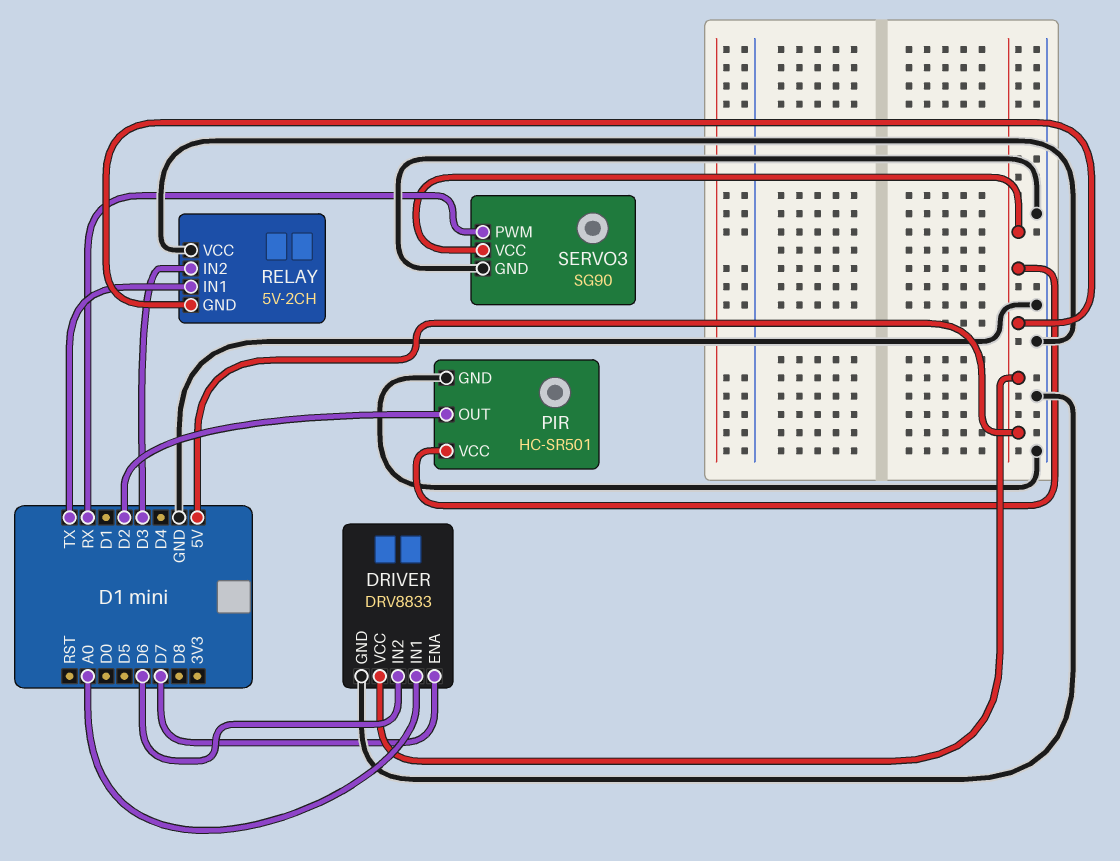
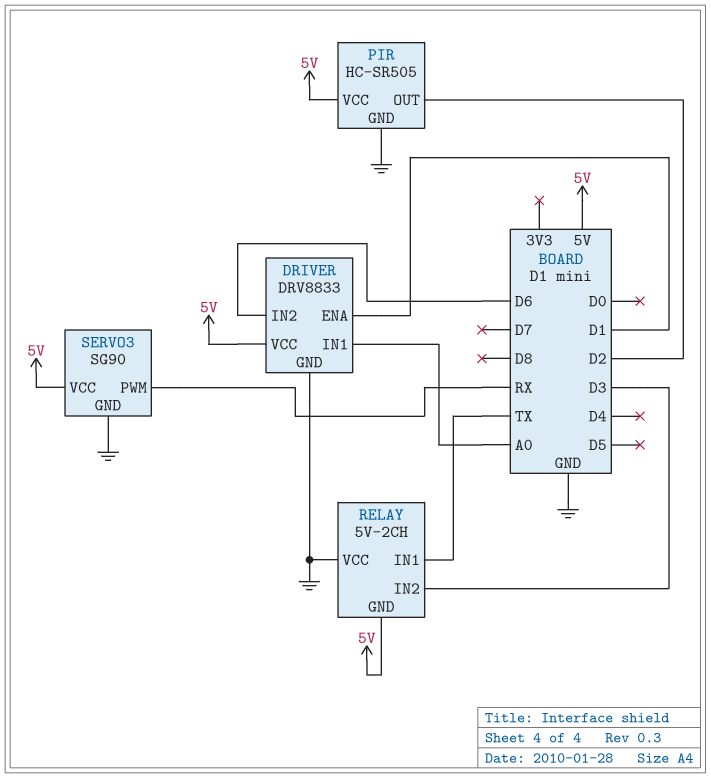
DRIVER pin ENA: D7 -> D1
PIR: HC-SR501 -> HC-SR505

